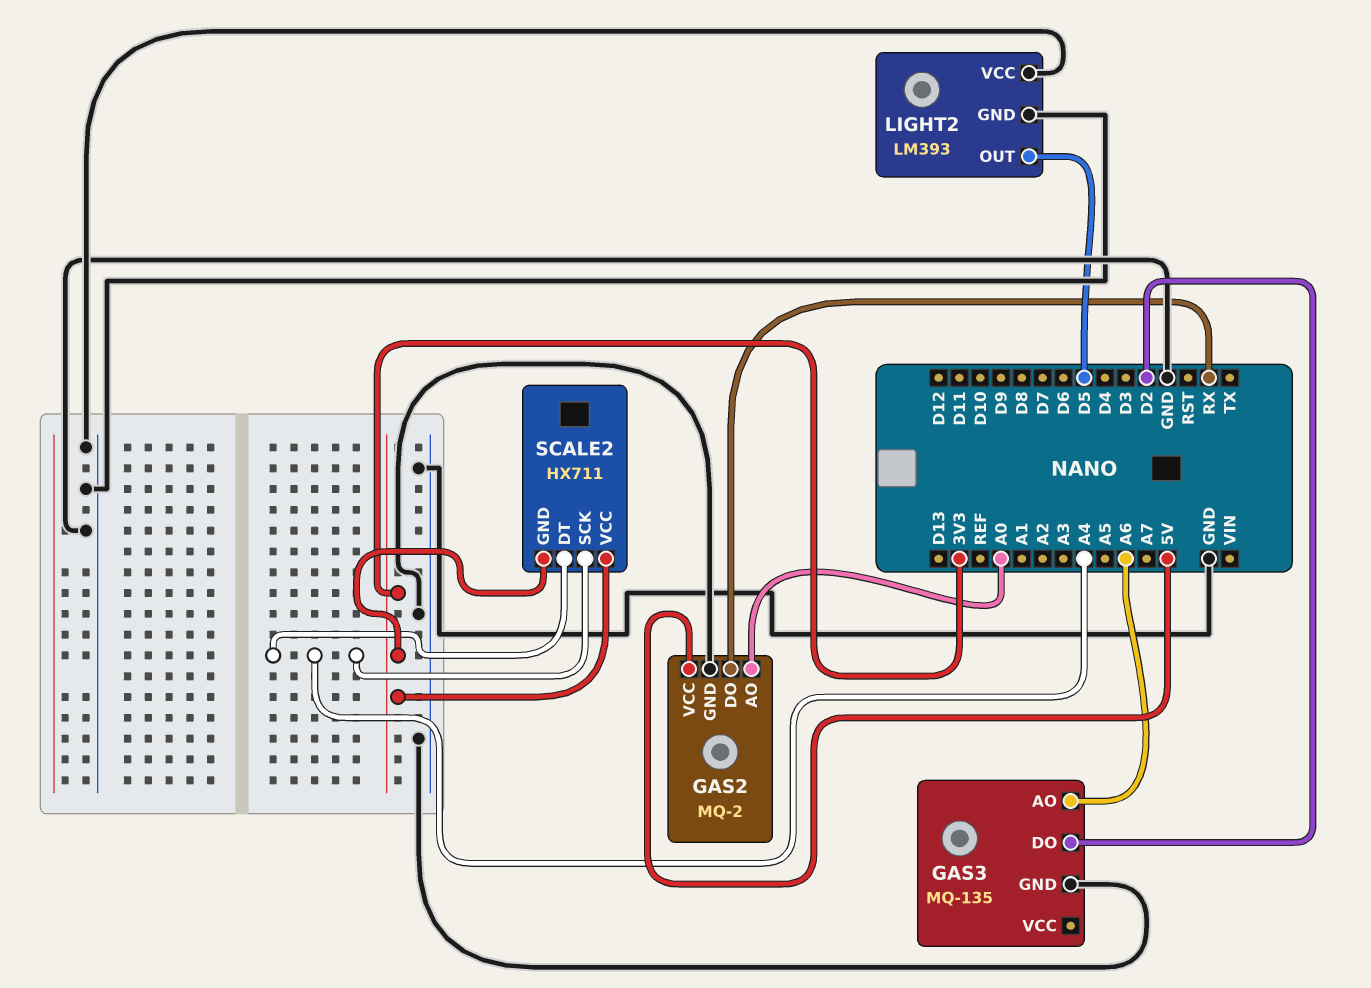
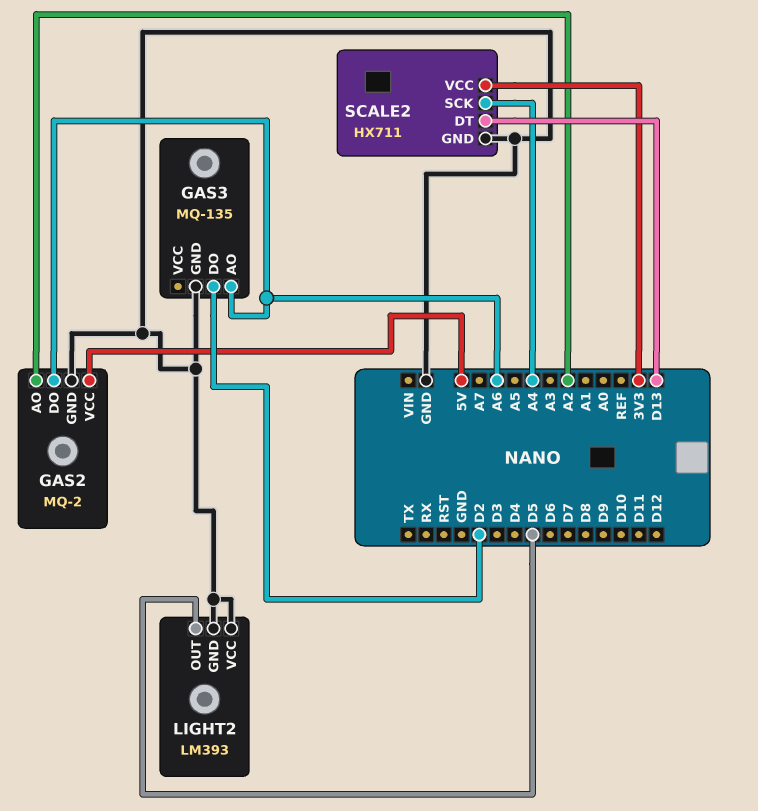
GAS2 pin AO: A0 -> A2
GAS2 pin DO: RX -> A6
SCALE2 pin DT: A4 -> D13
SCALE2 pin GND: 3V3 -> GND

